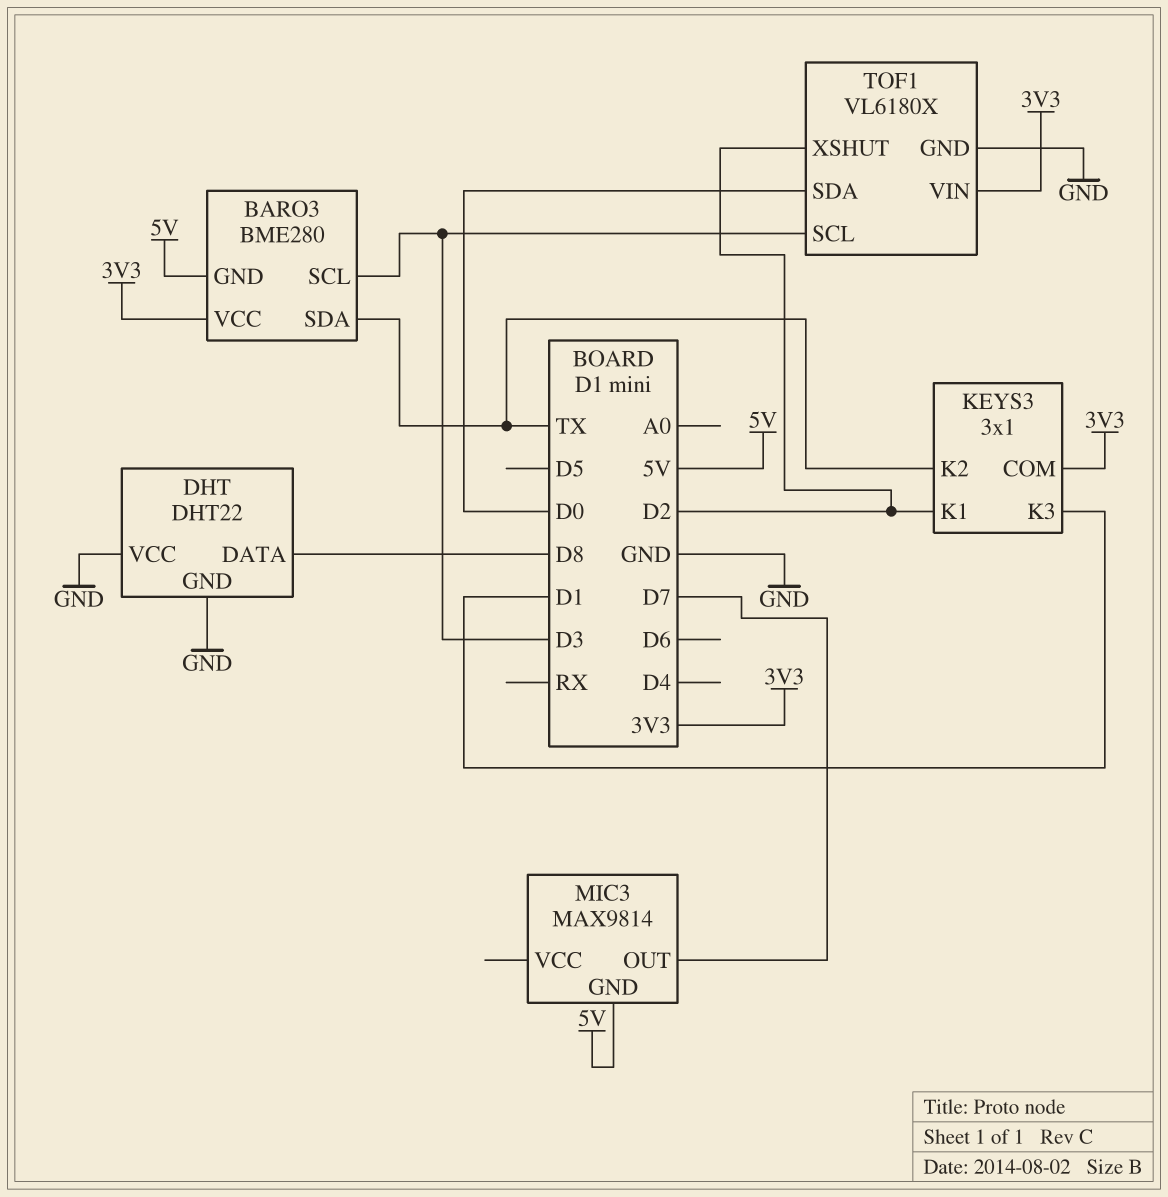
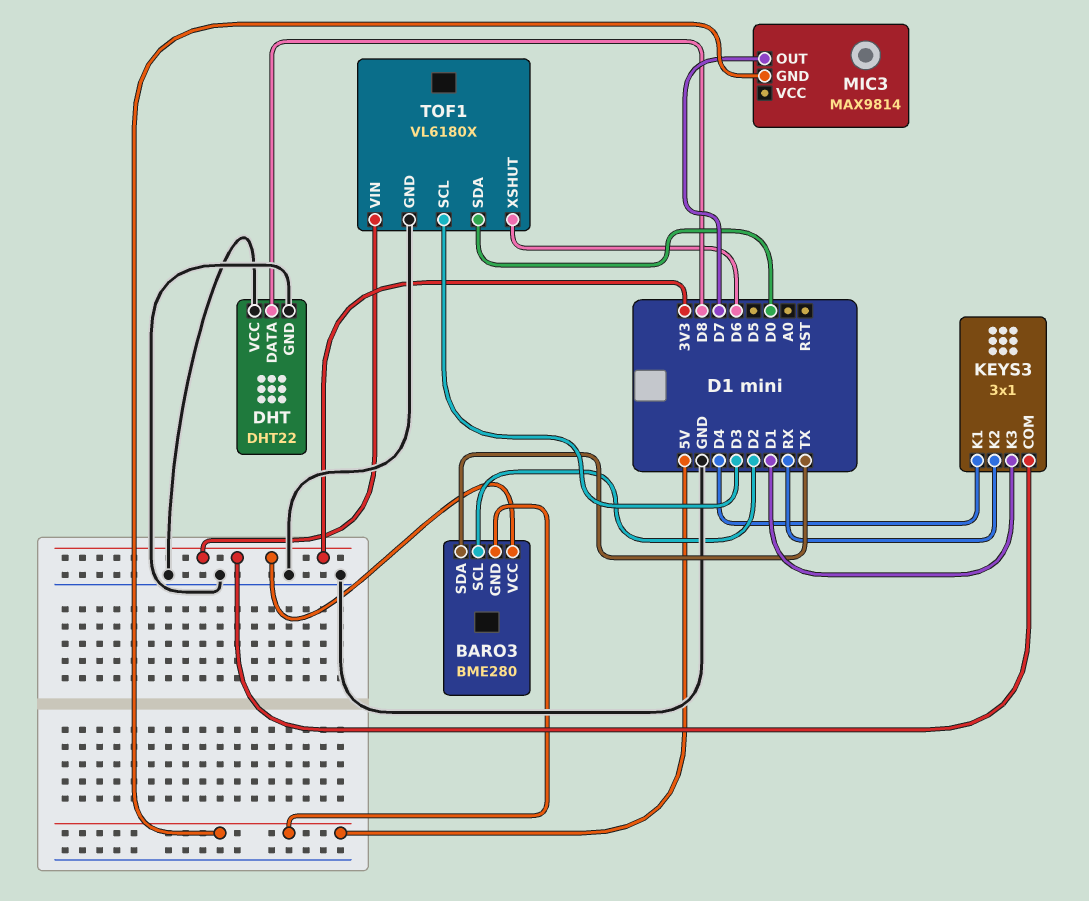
BARO3 pin SCL: D3 -> D2
KEYS3 pin K1: D2 -> D4
KEYS3 pin K2: TX -> RX
TOF1 pin XSHUT: D2 -> D6

